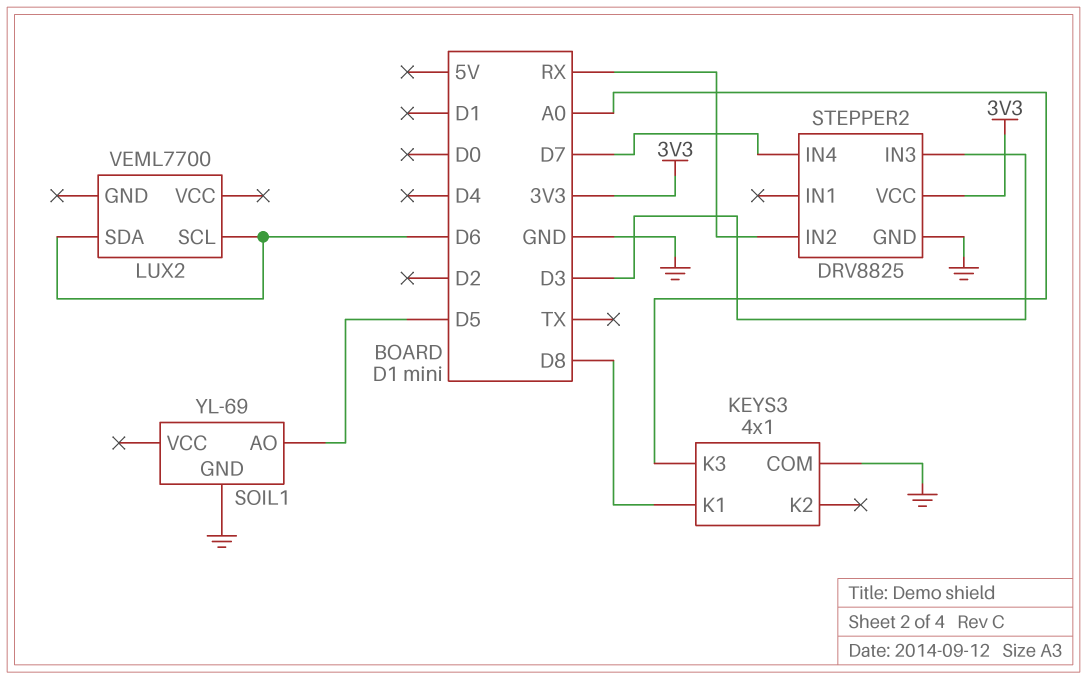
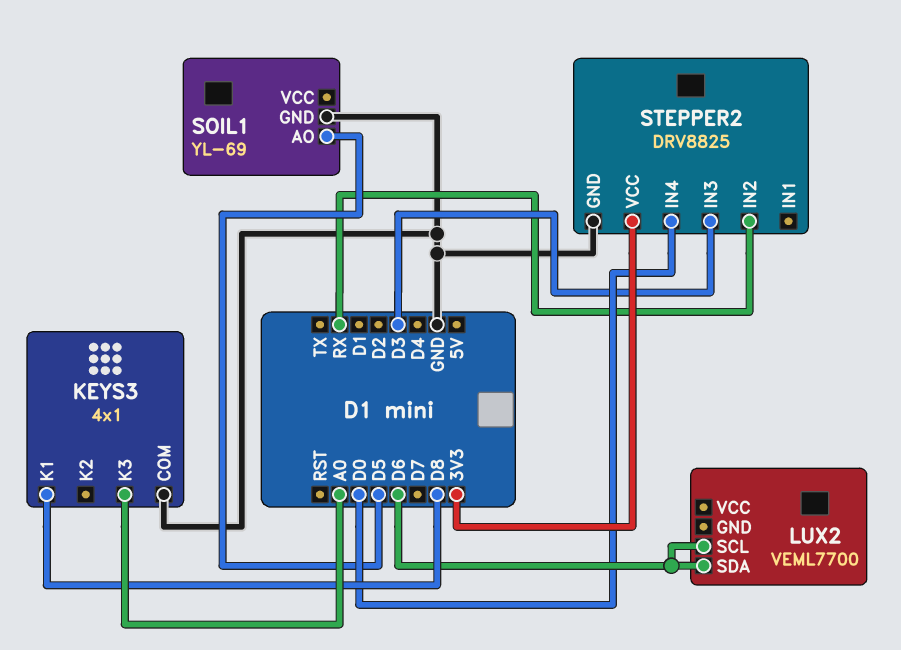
STEPPER2 pin IN4: D7 -> D0

